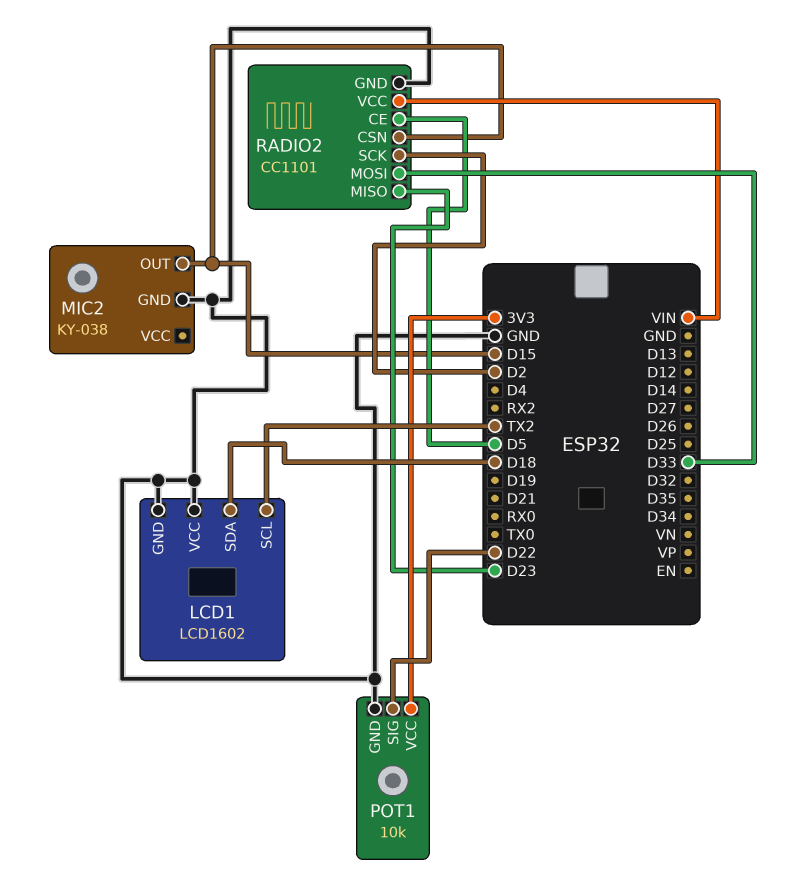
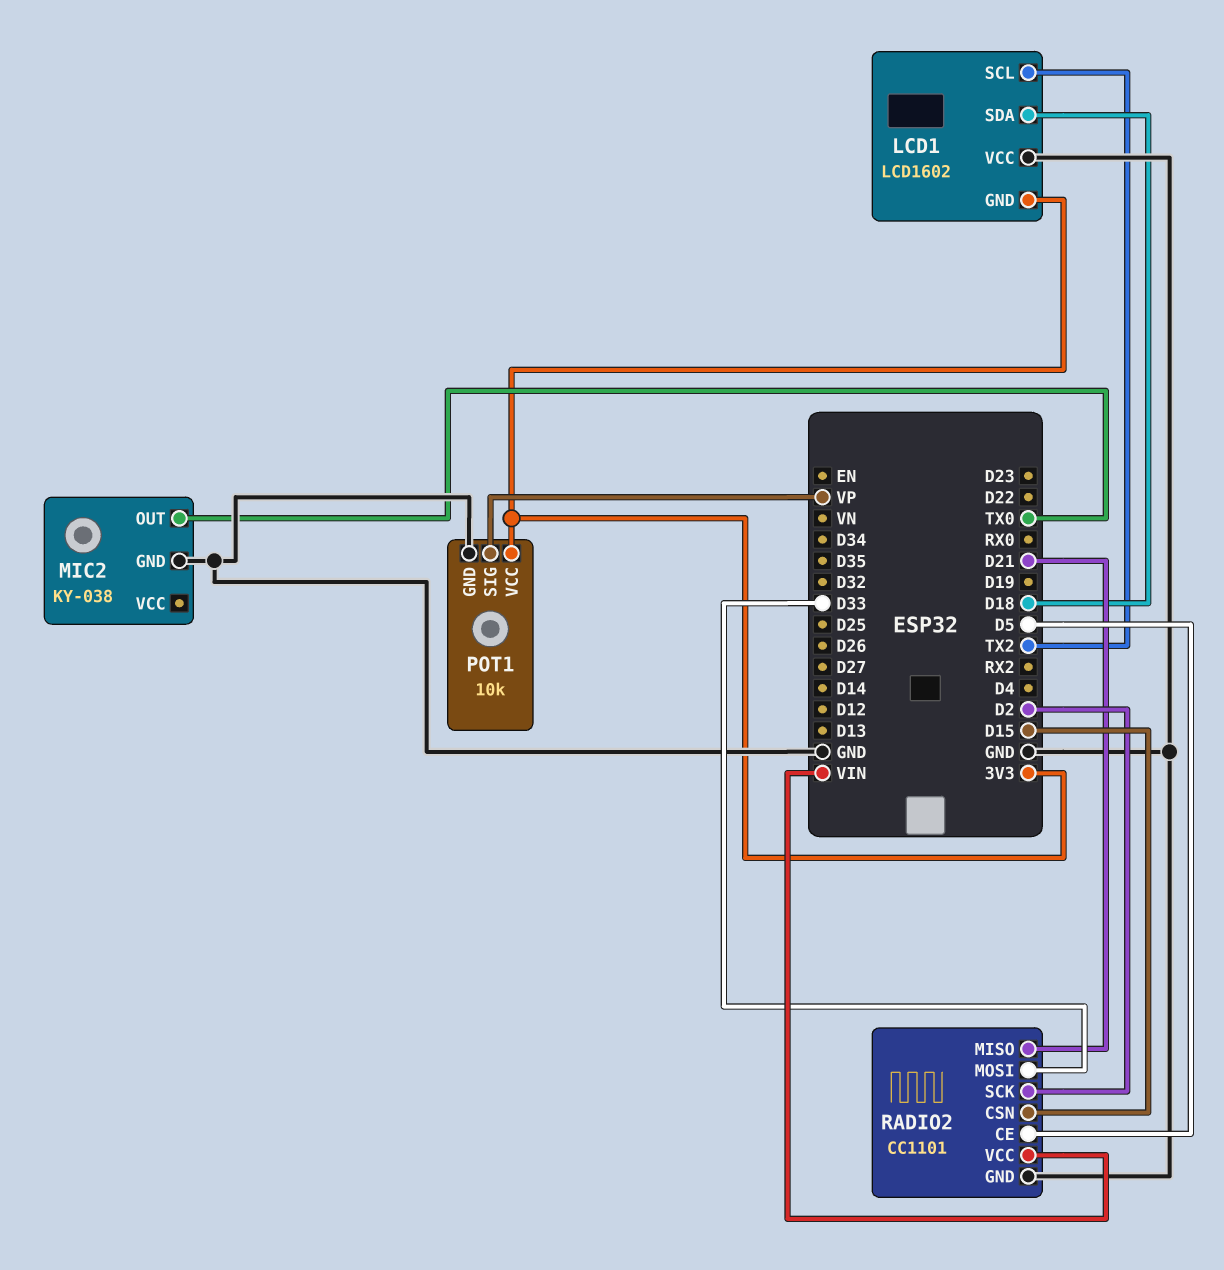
LCD1 pin GND: GND -> 3V3
MIC2 pin OUT: D15 -> TX0
POT1 pin SIG: D22 -> VP
RADIO2 pin MISO: D23 -> D21

